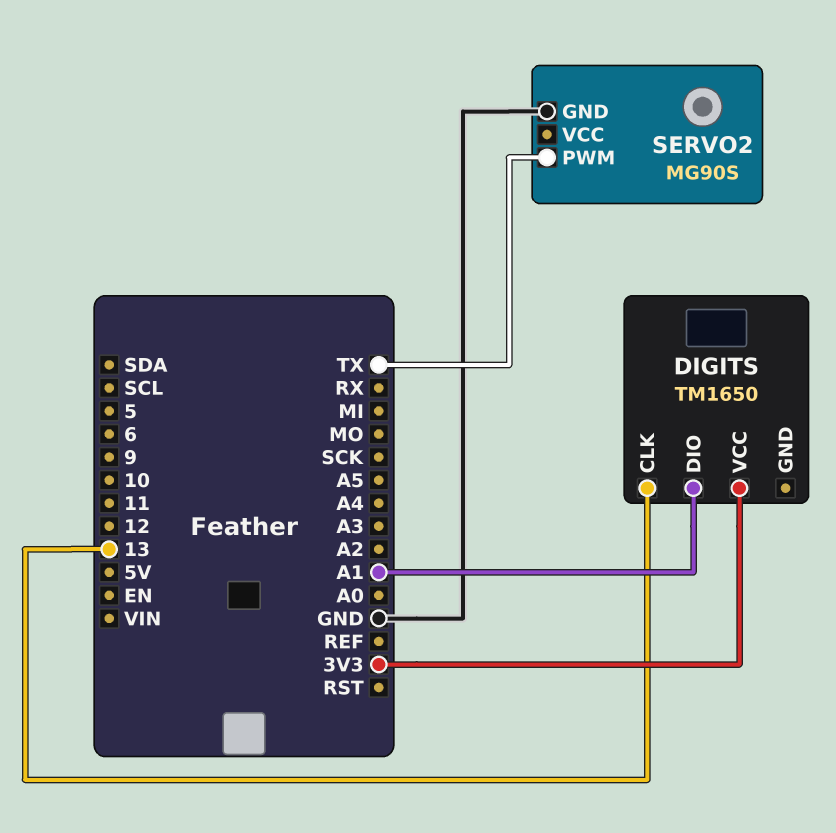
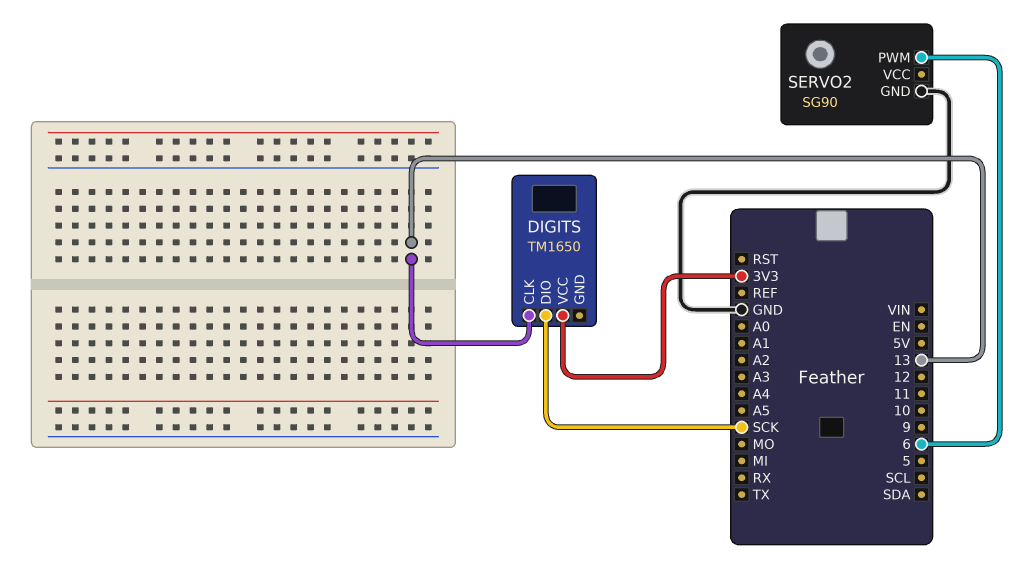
DIGITS pin DIO: A1 -> SCK
SERVO2: MG90S -> SG90
SERVO2 pin PWM: TX -> 6

